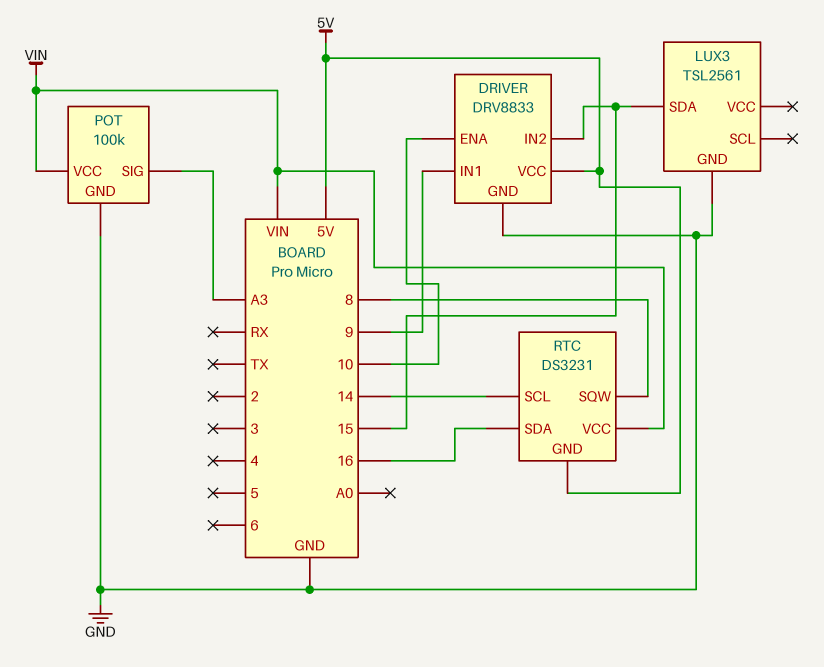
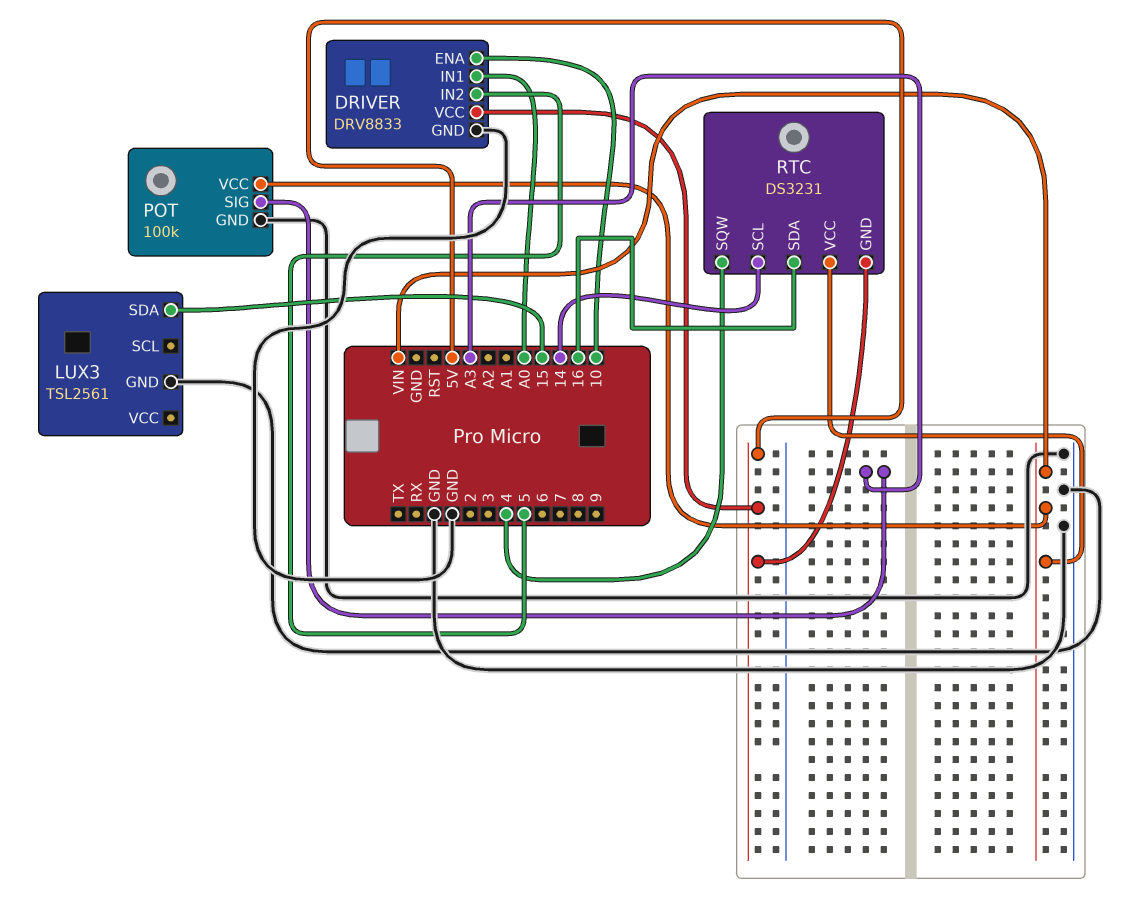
DRIVER pin IN1: 9 -> A0
DRIVER pin IN2: 15 -> 5
RTC pin SQW: 8 -> 4

